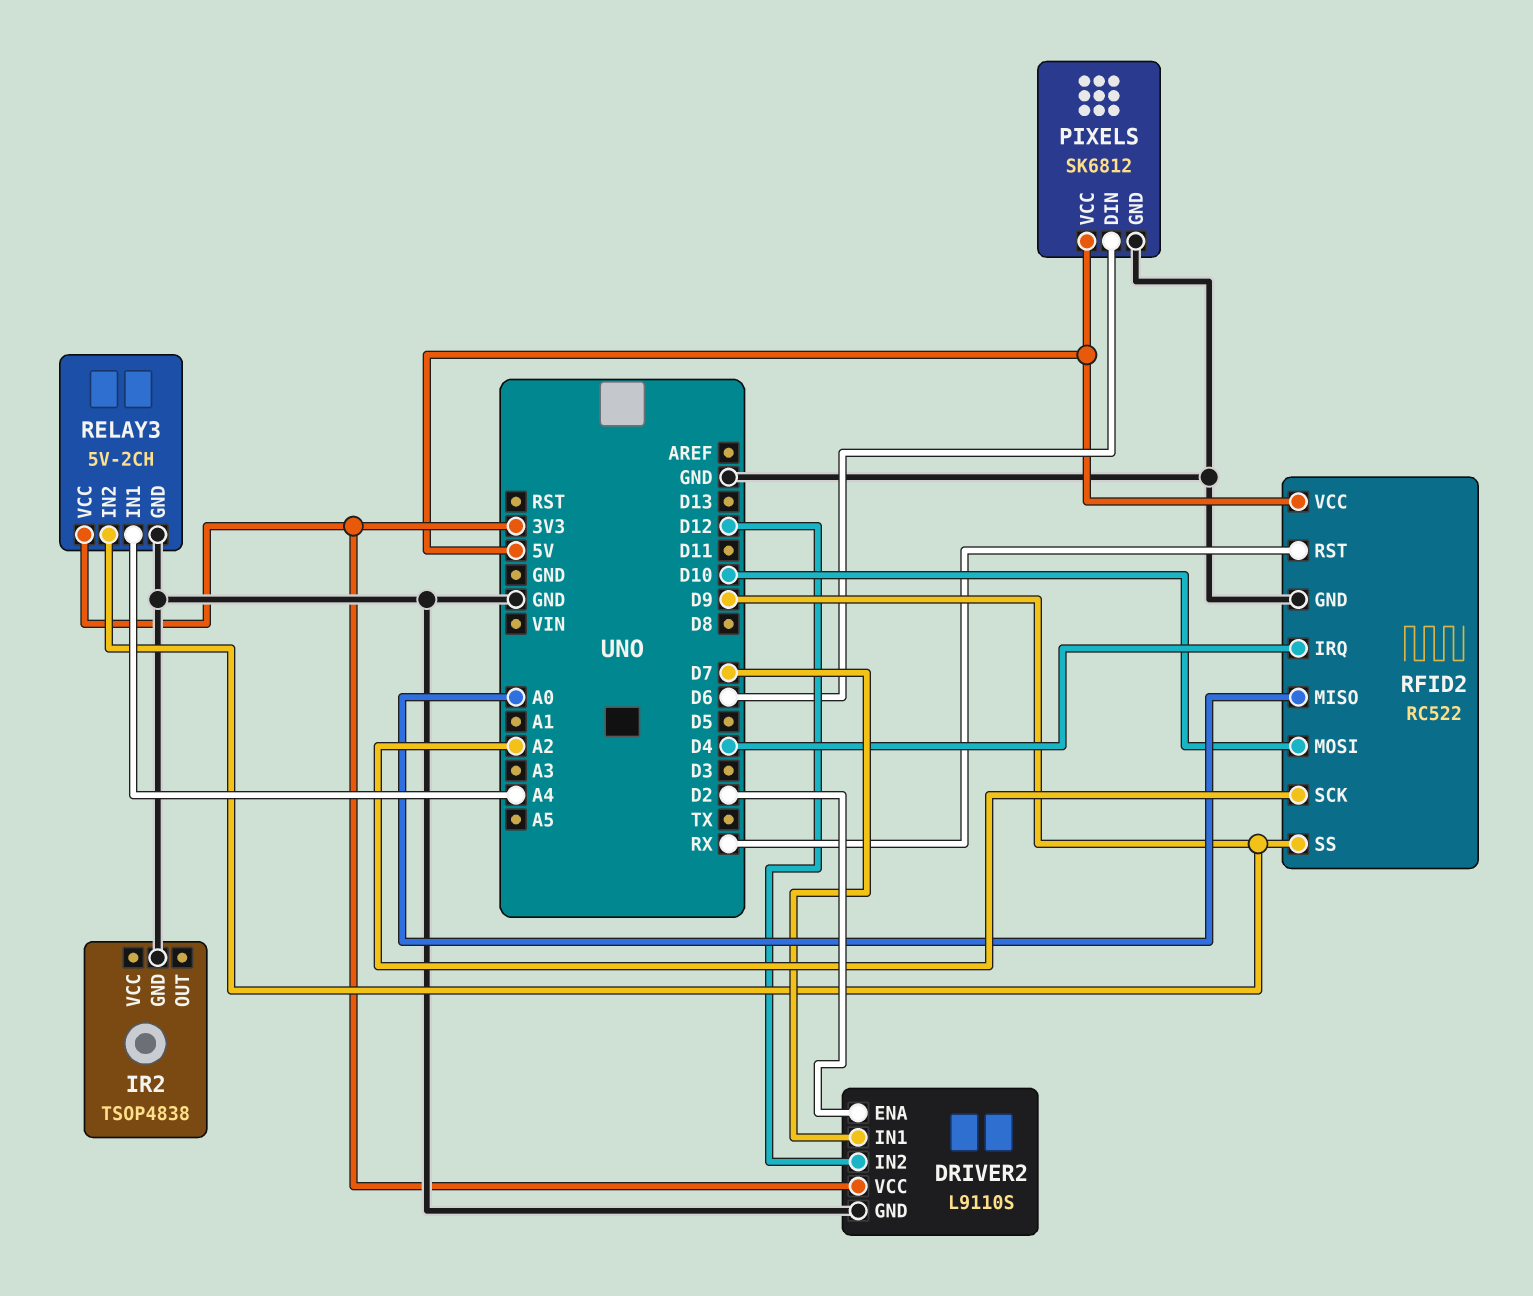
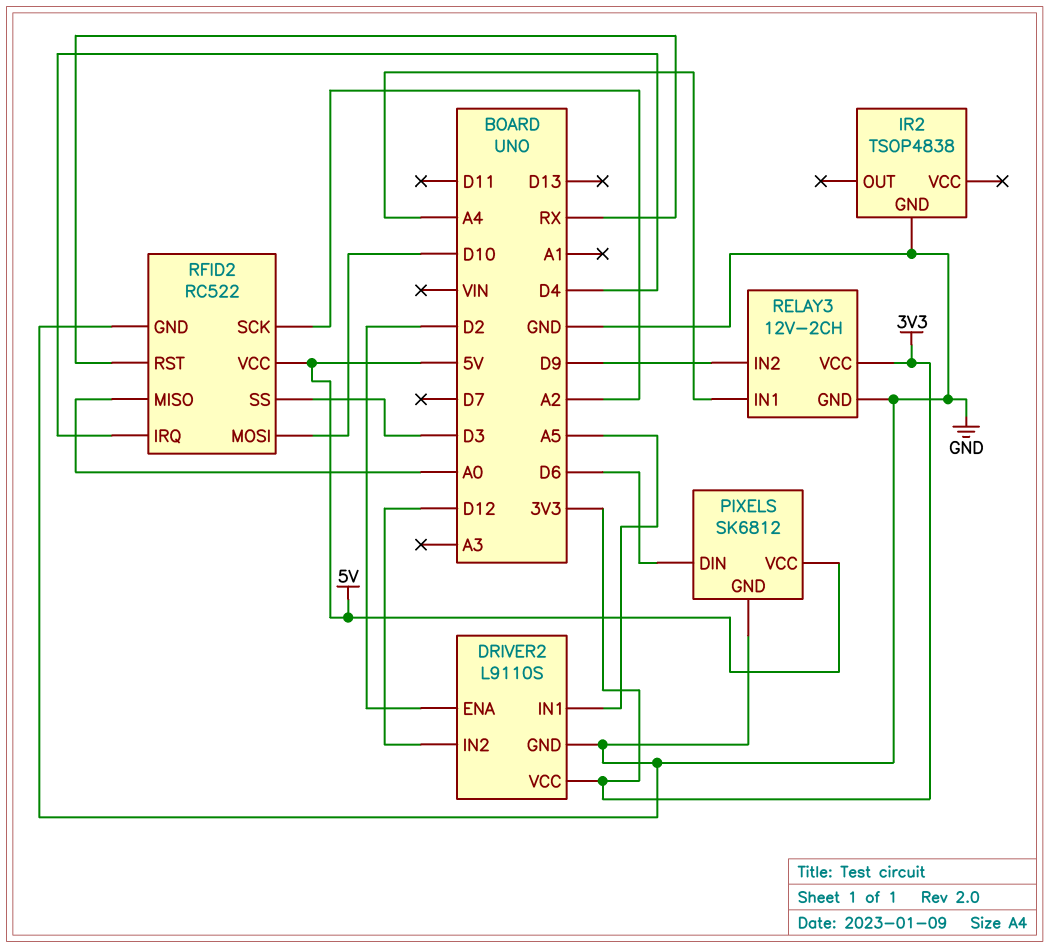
DRIVER2 pin IN1: D7 -> A5
RELAY3: 5V-2CH -> 12V-2CH
RFID2 pin SS: D9 -> D3

